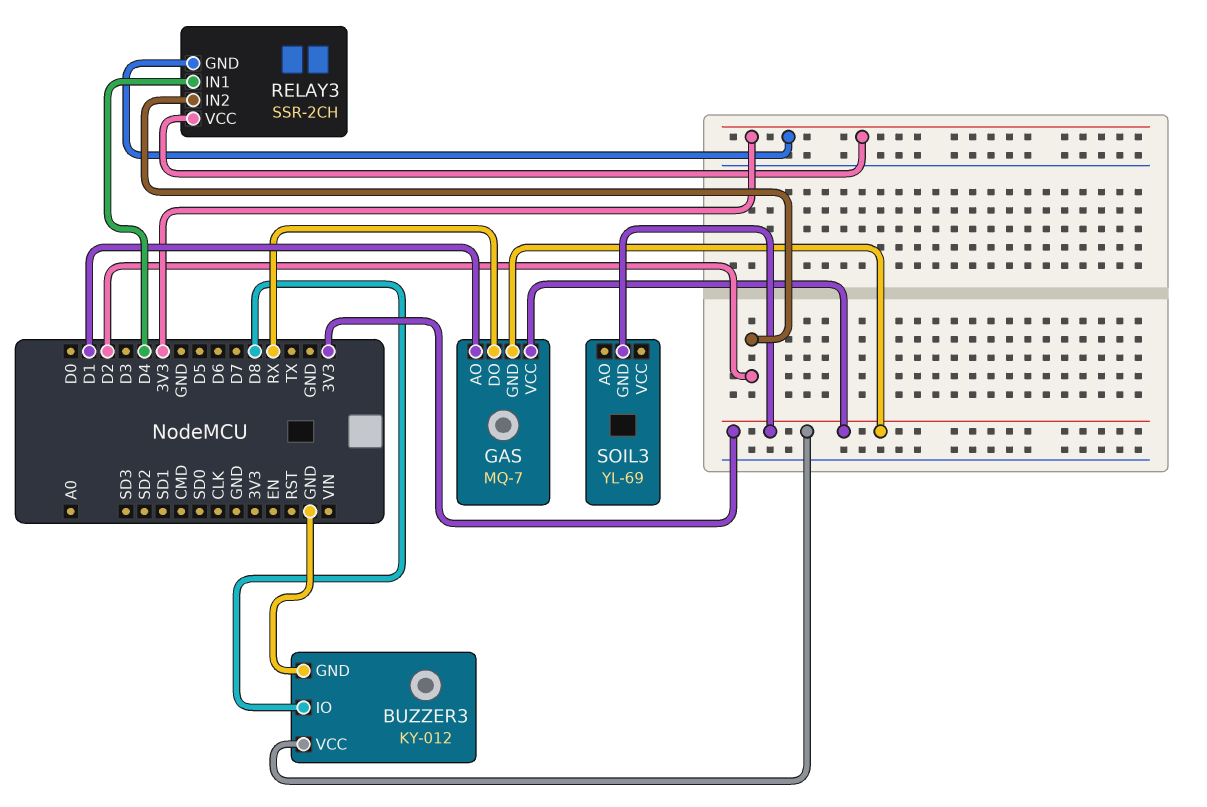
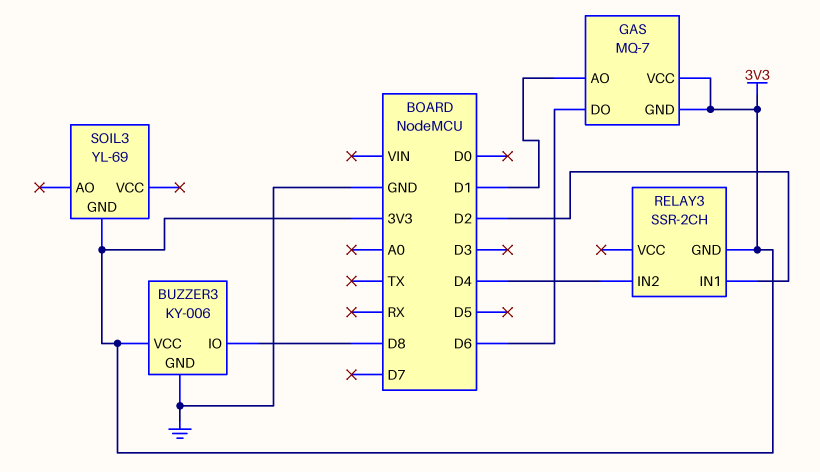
BUZZER3: KY-012 -> KY-006
GAS pin DO: RX -> D6
RELAY3 pin IN1: D4 -> D2
RELAY3 pin IN2: D2 -> D4
RELAY3 pin VCC: 3V3 -> none

